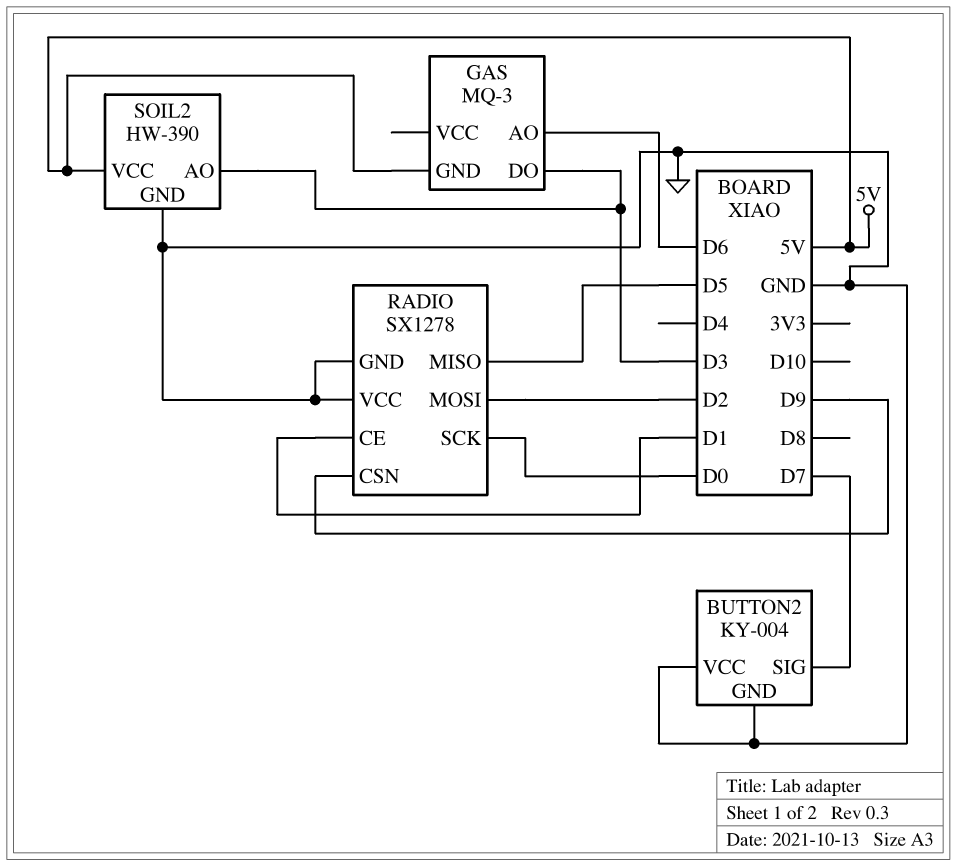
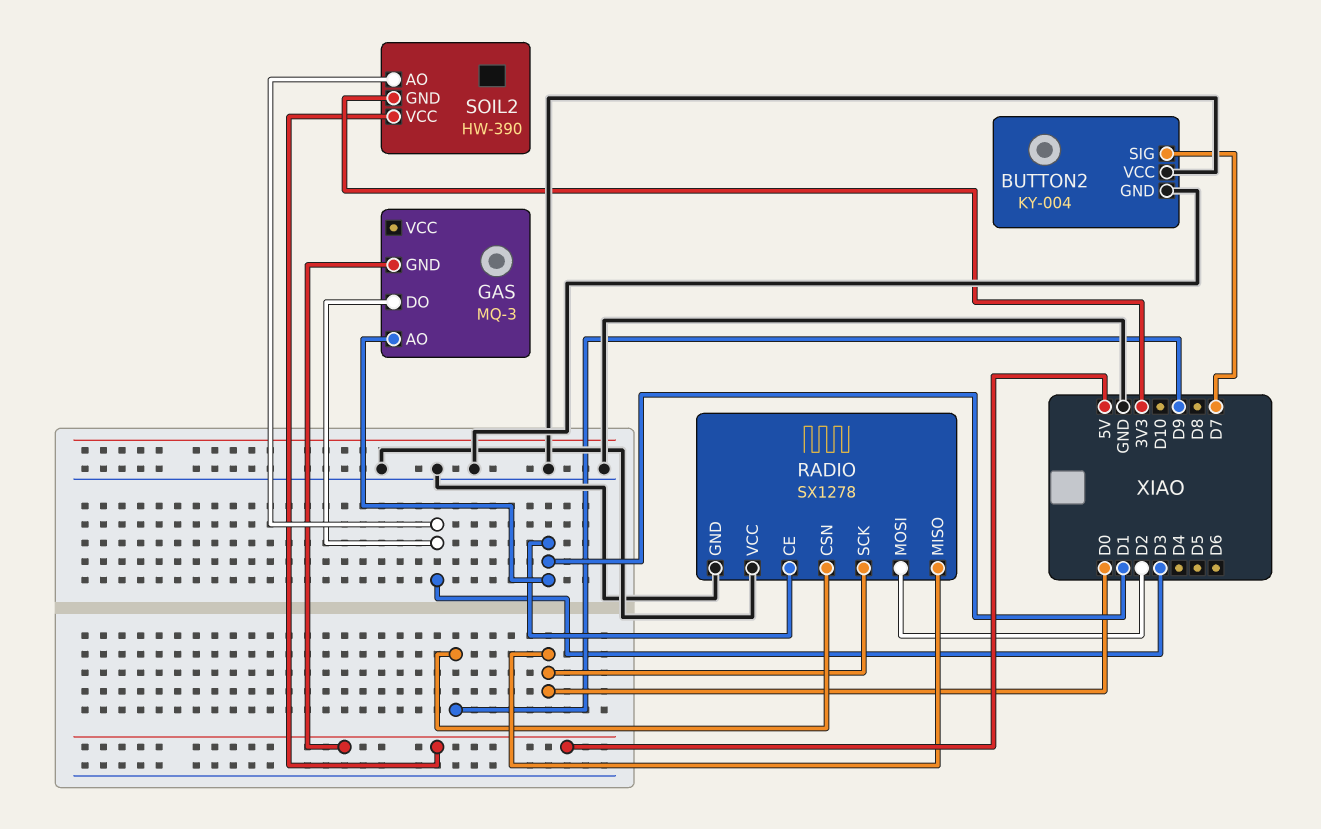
GAS pin AO: D6 -> D1
RADIO pin MISO: D5 -> D0
SOIL2 pin GND: GND -> 3V3

